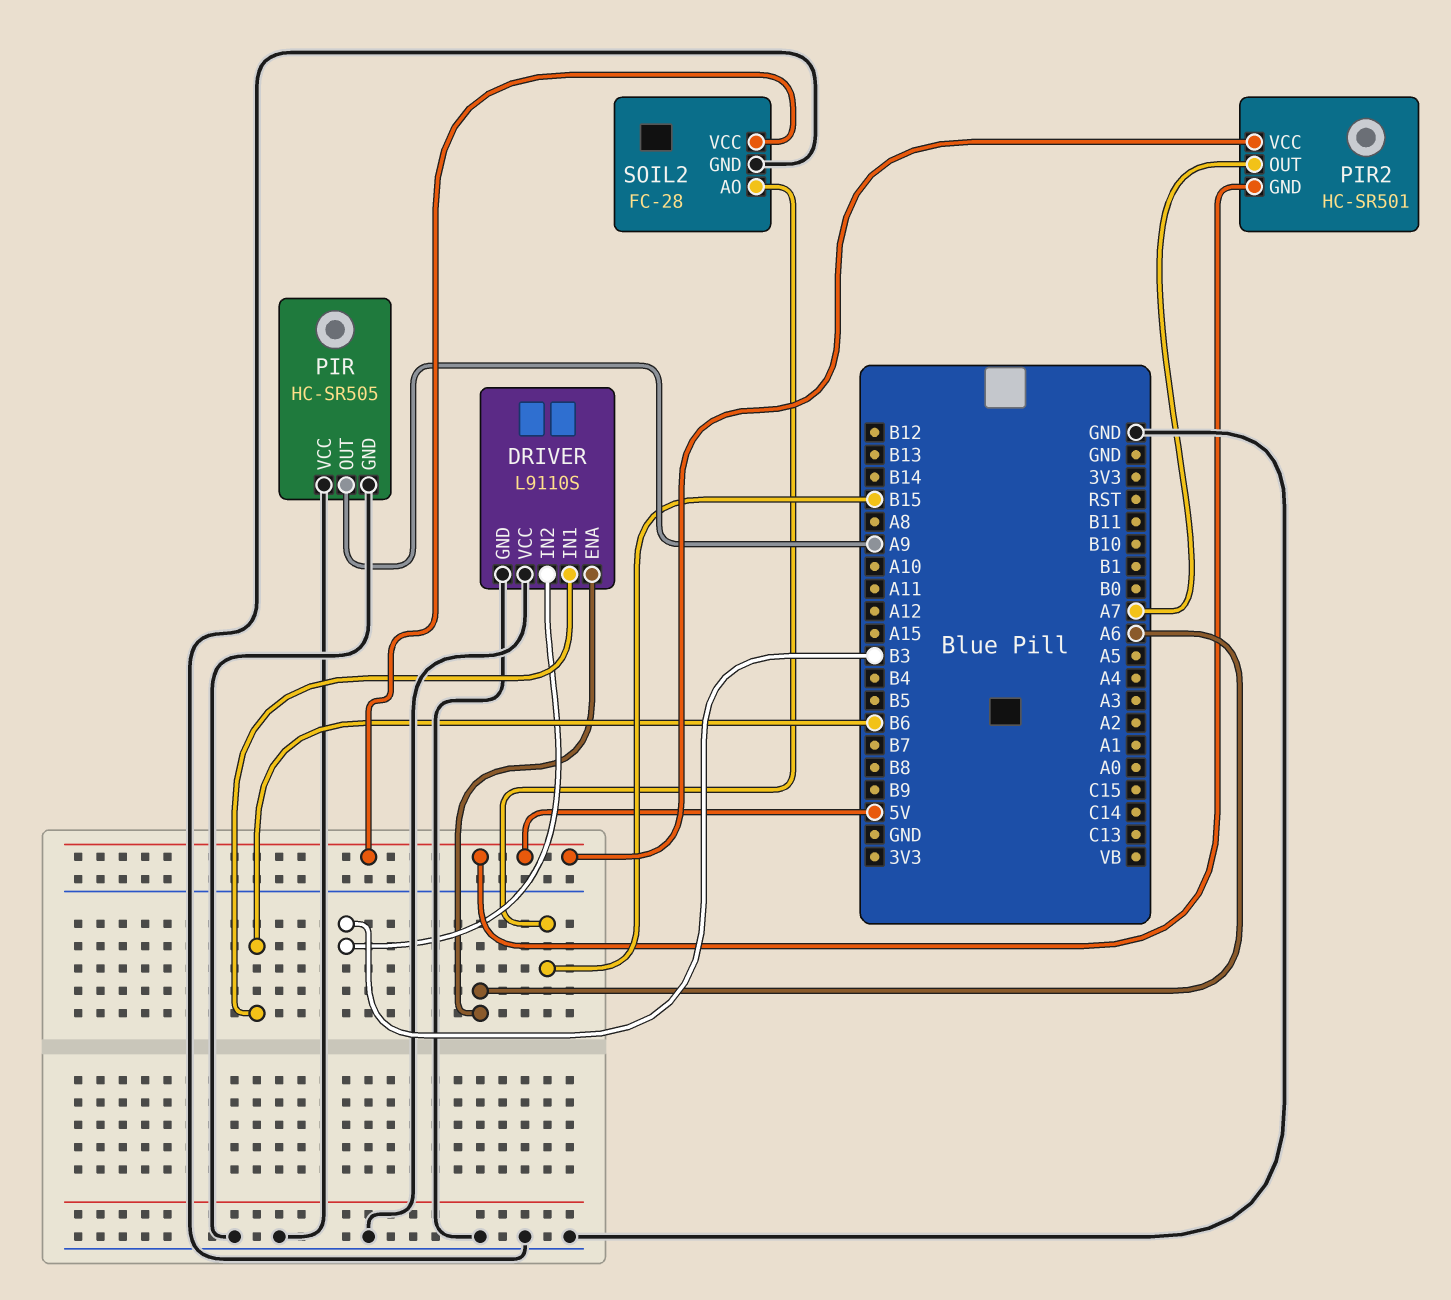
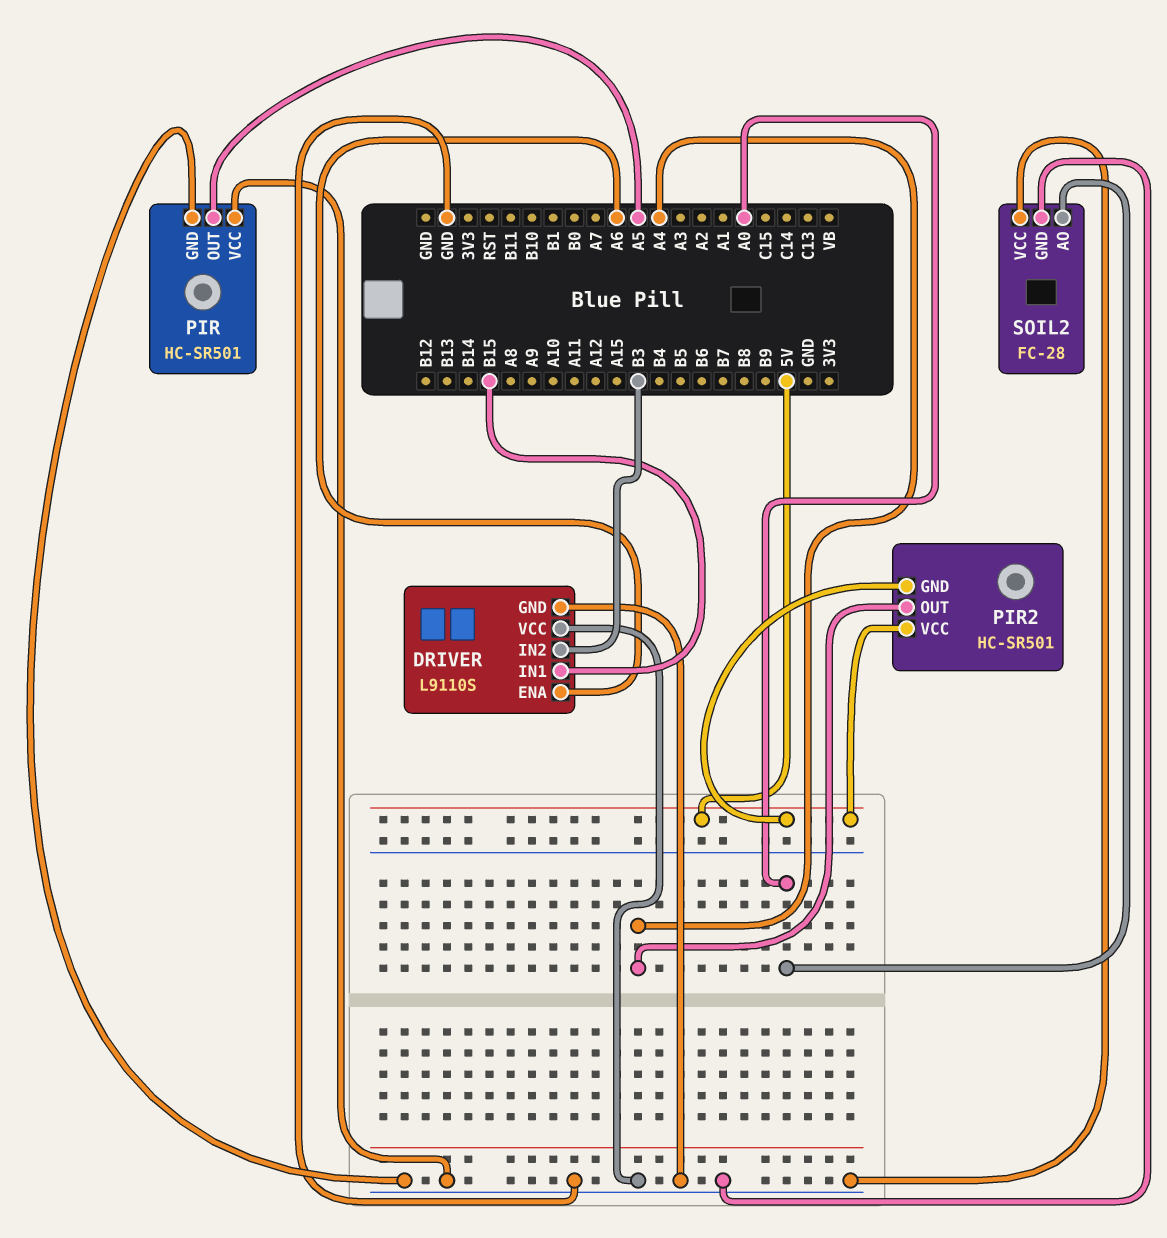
DRIVER pin IN1: B6 -> B15
PIR: HC-SR505 -> HC-SR501
PIR pin OUT: A9 -> A5
PIR2 pin OUT: A7 -> A4
SOIL2 pin AO: B15 -> A0
SOIL2 pin VCC: 5V -> GND

